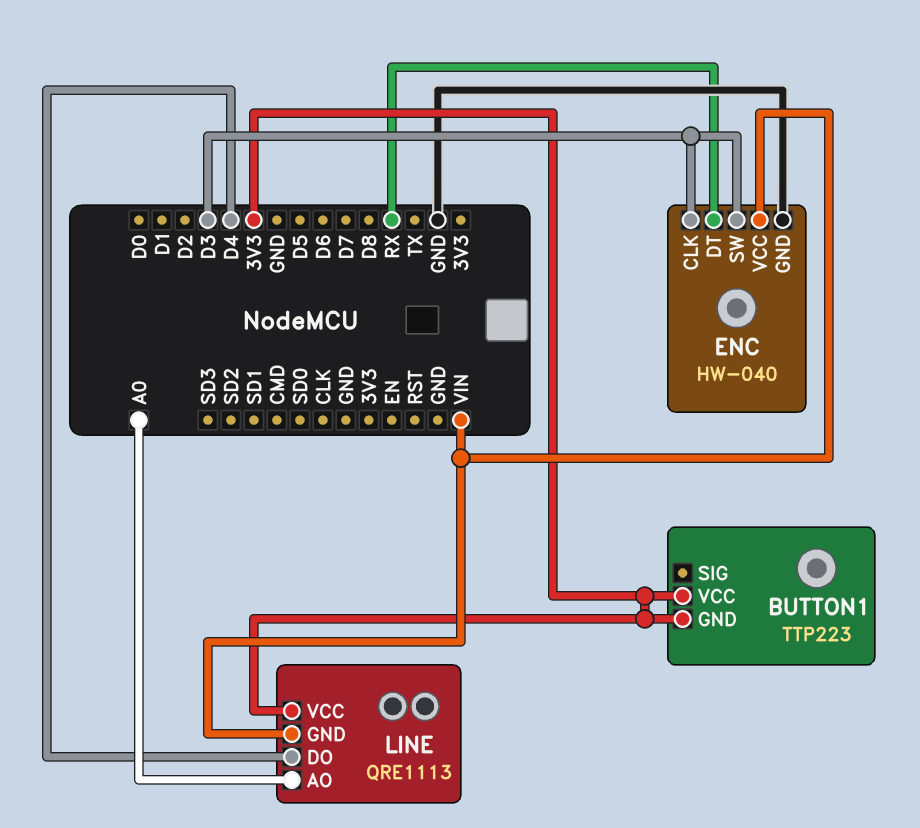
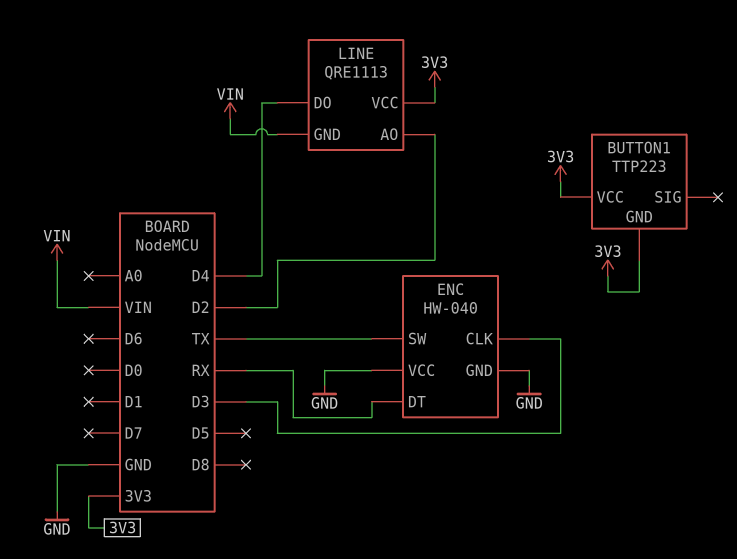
ENC pin SW: D3 -> TX
ENC pin VCC: VIN -> GND
LINE pin AO: A0 -> D2

